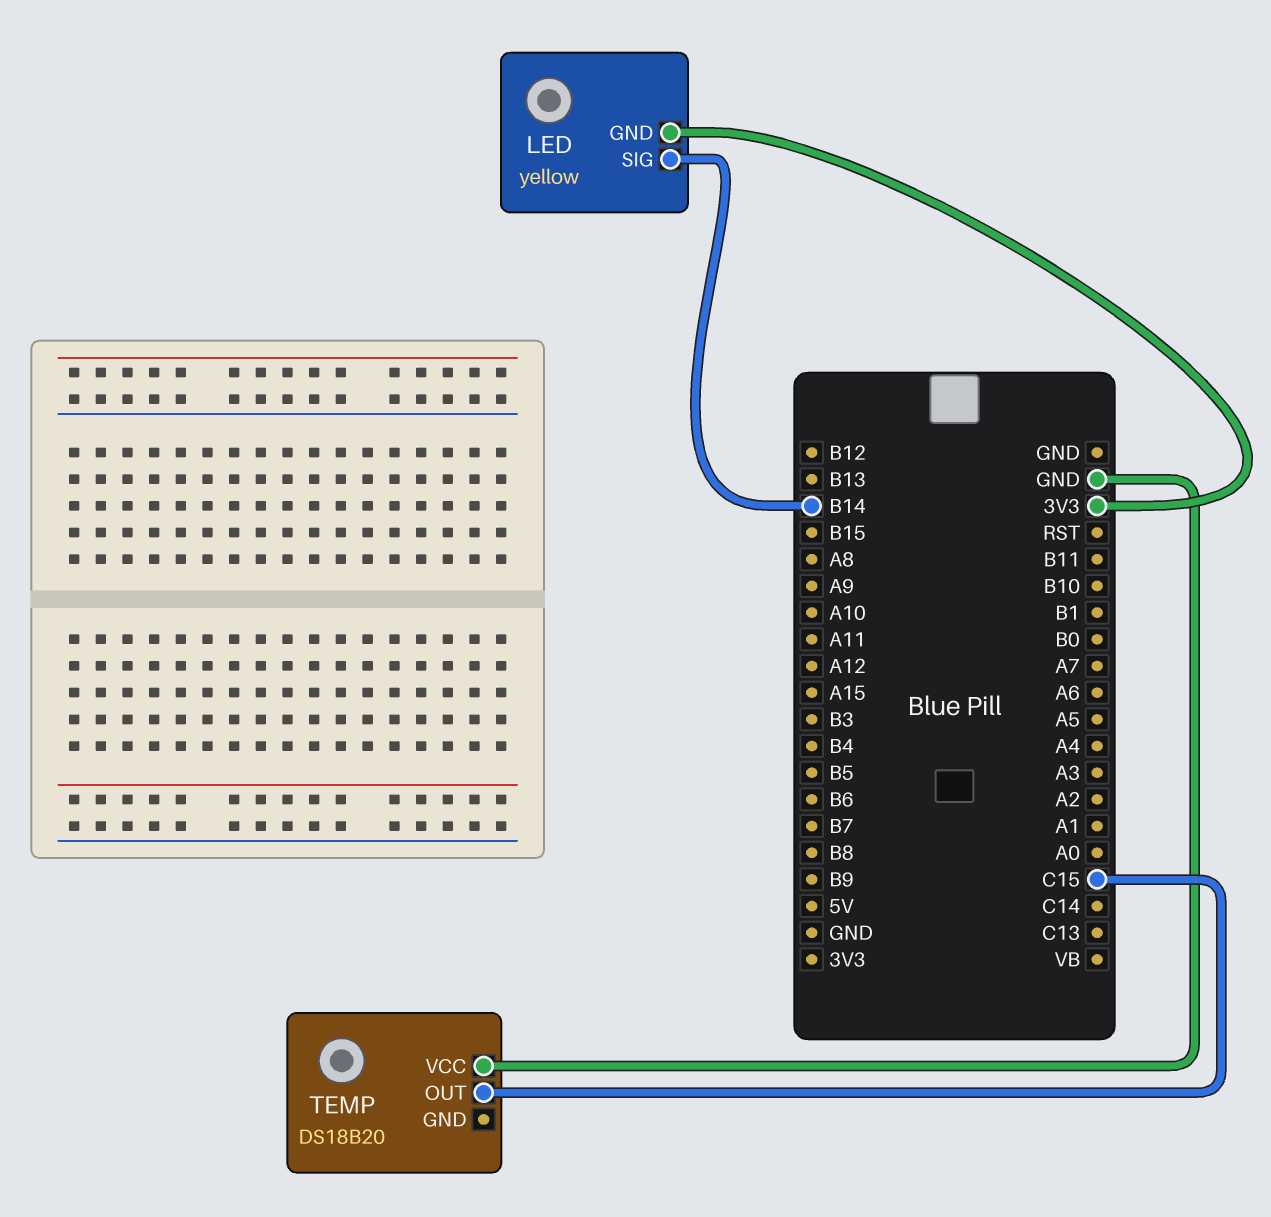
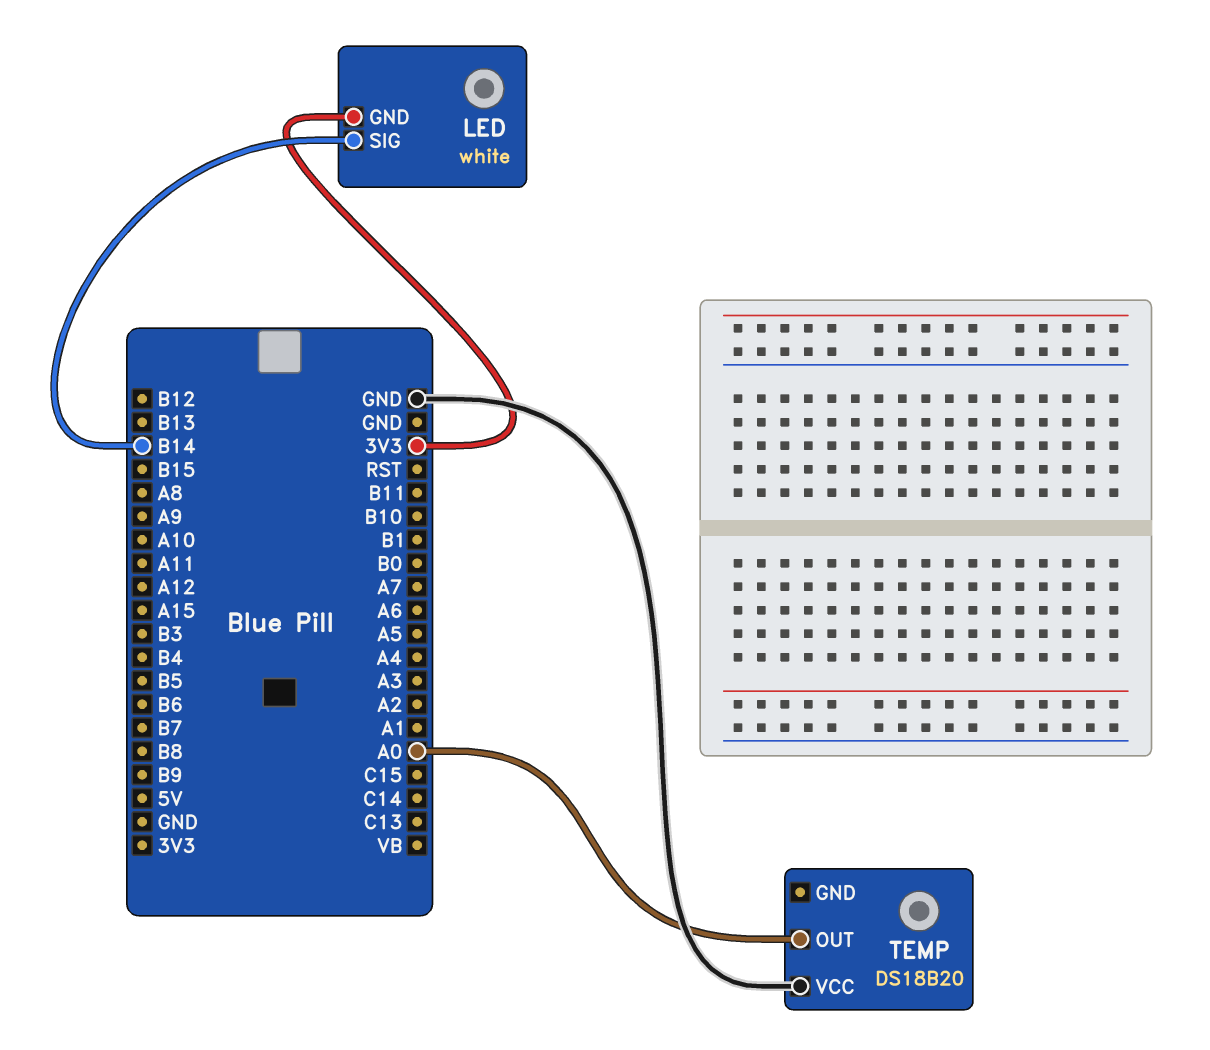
LED: yellow -> white
TEMP pin OUT: C15 -> A0

